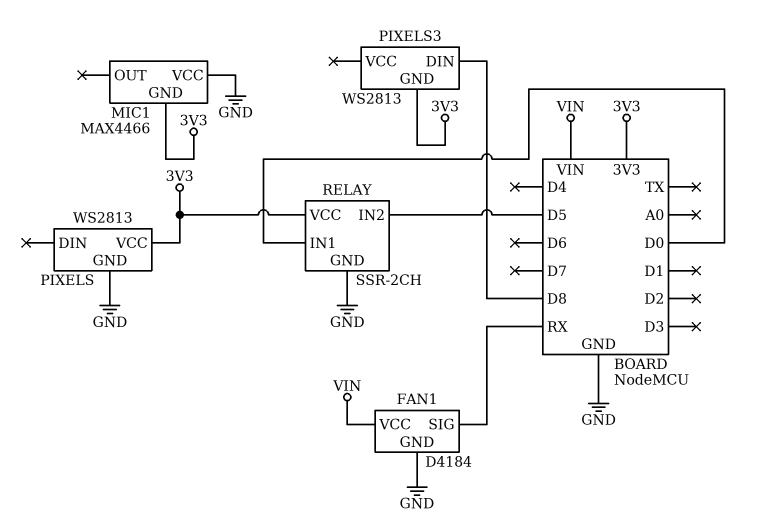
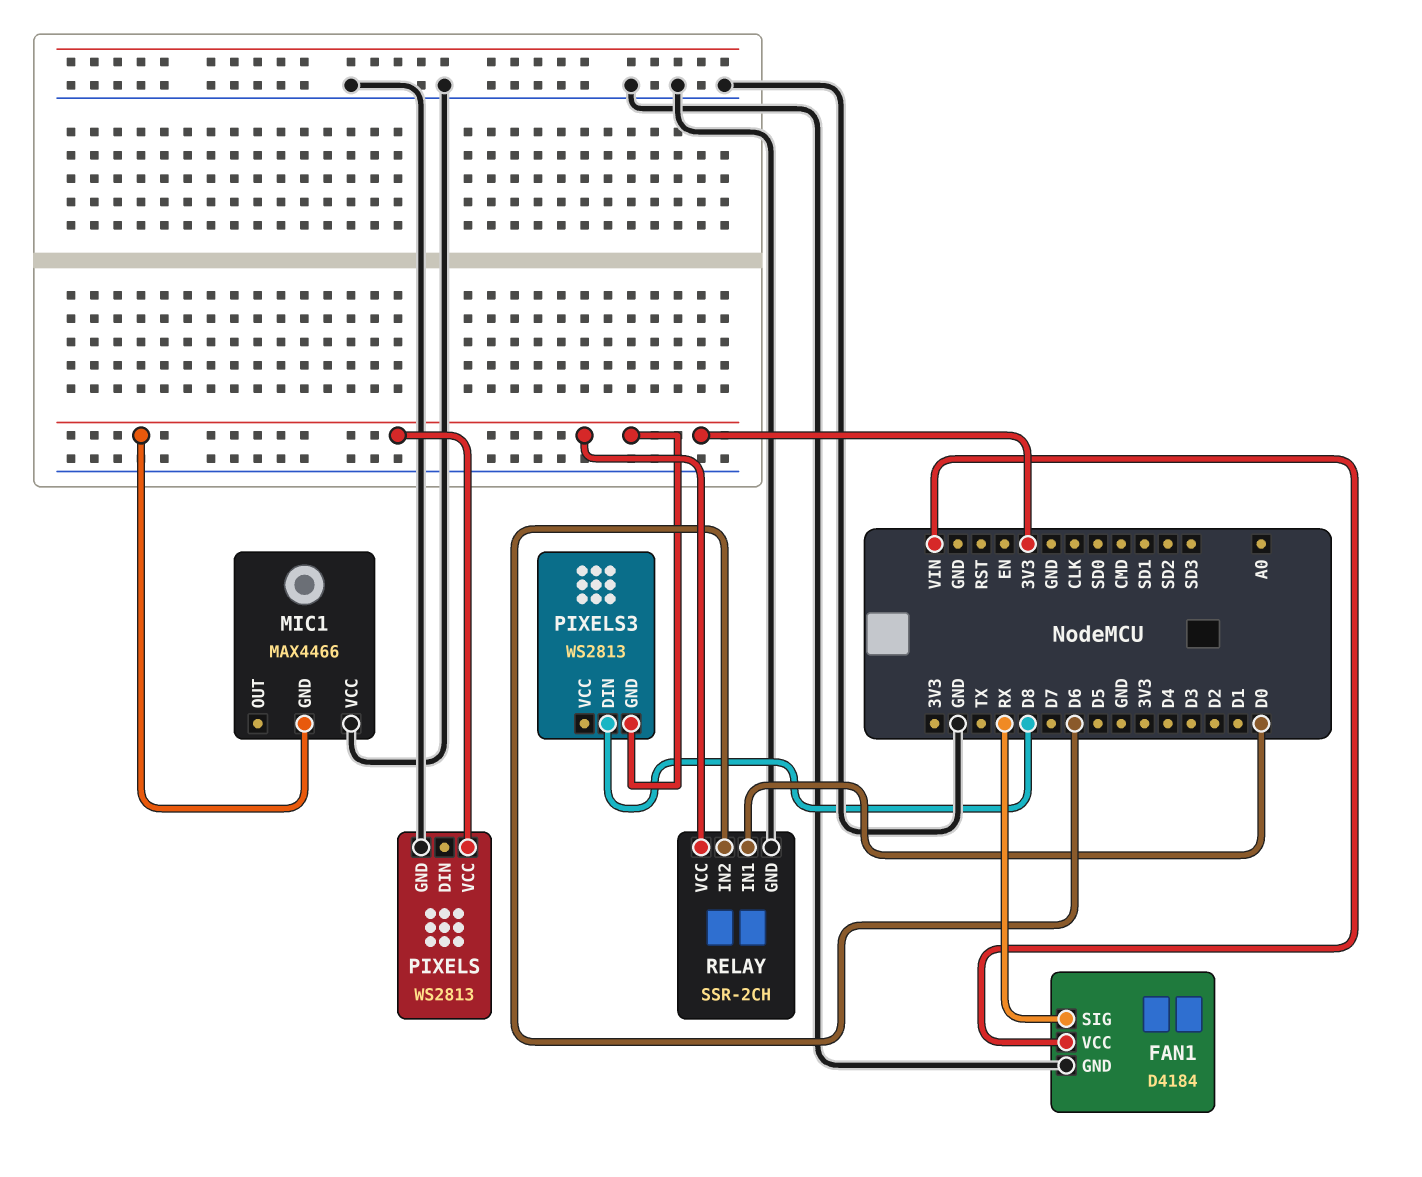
RELAY pin IN2: D5 -> D6

